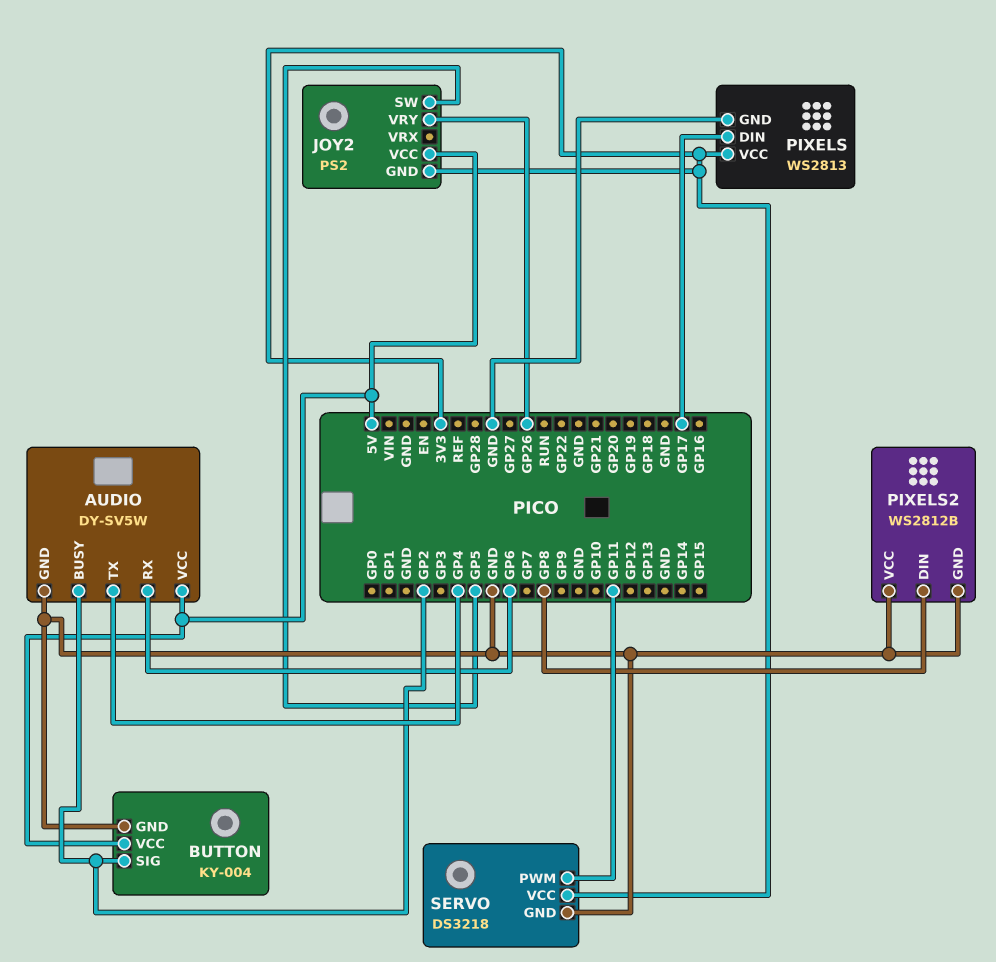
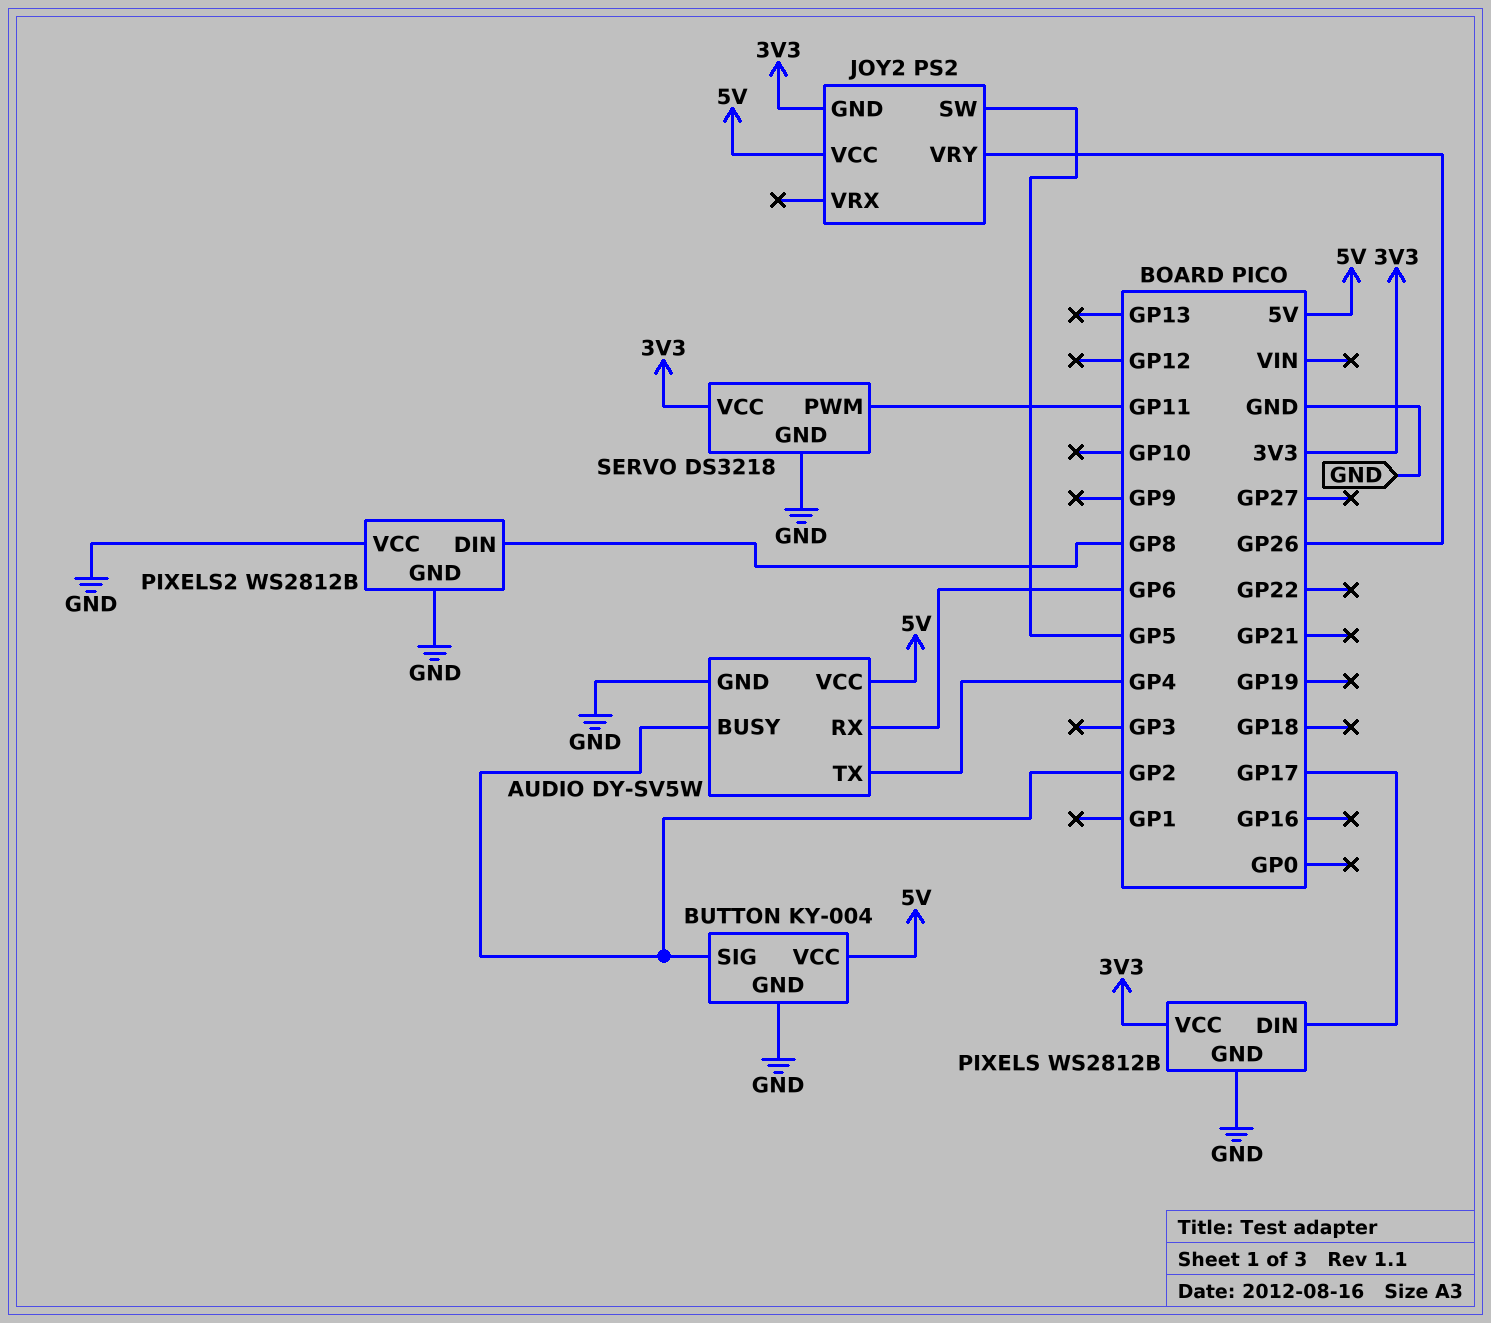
PIXELS: WS2813 -> WS2812B

